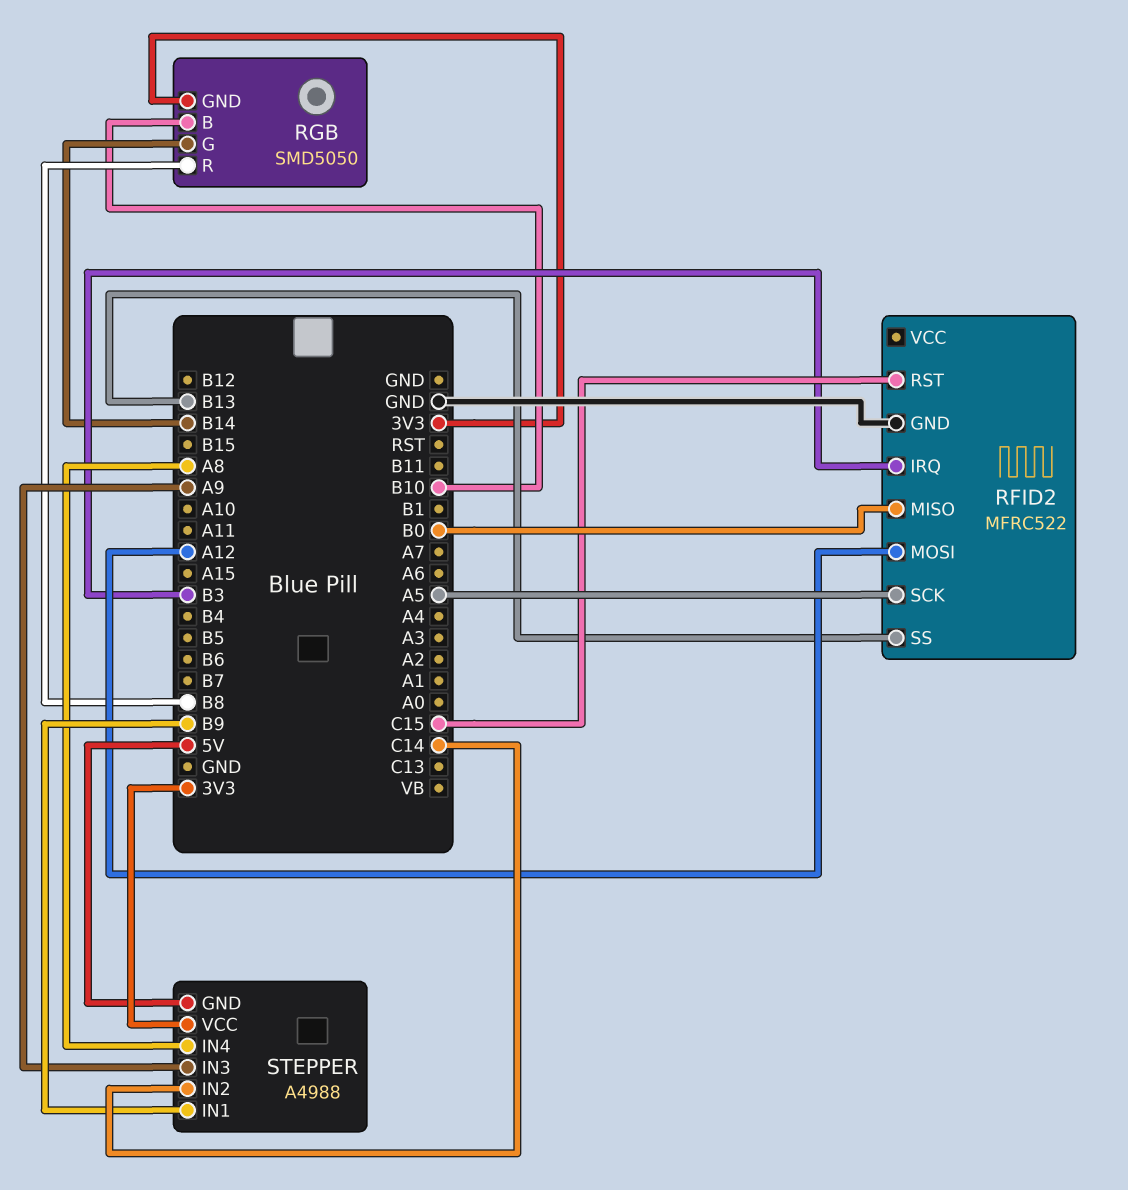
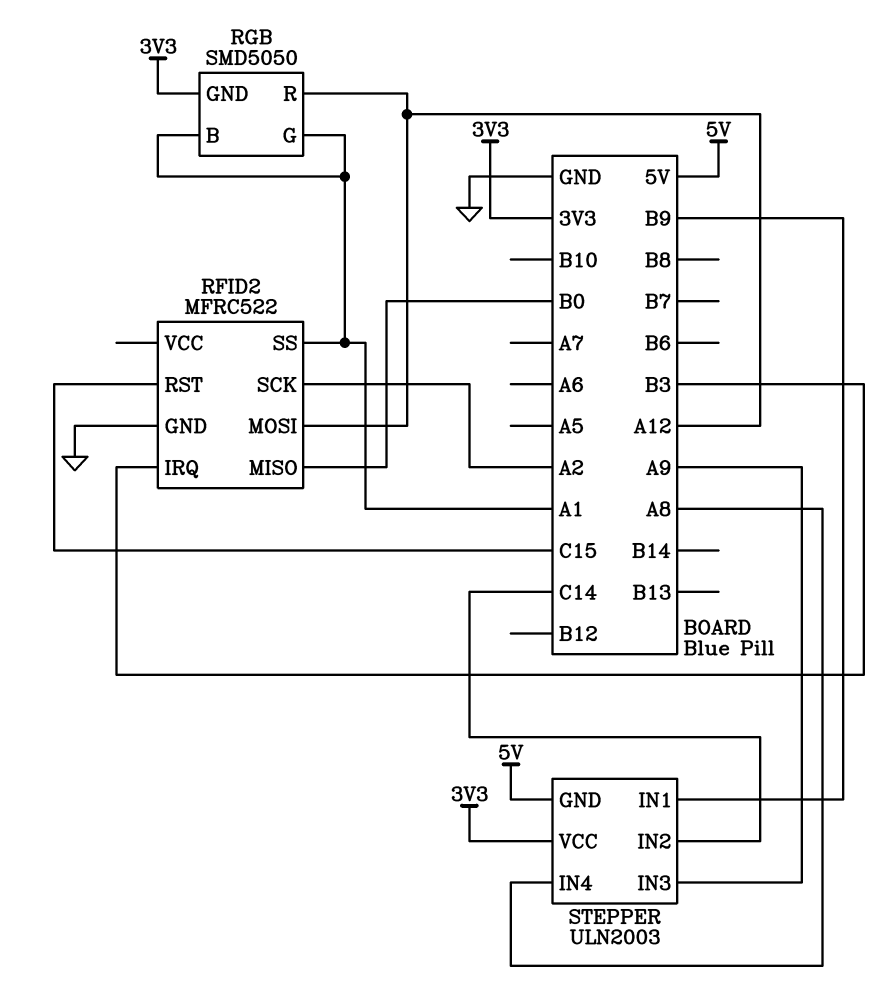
RFID2 pin SCK: A5 -> A2
RFID2 pin SS: B13 -> A1
RGB pin B: B10 -> A1
RGB pin G: B14 -> A1
RGB pin R: B8 -> A12
STEPPER: A4988 -> ULN2003

